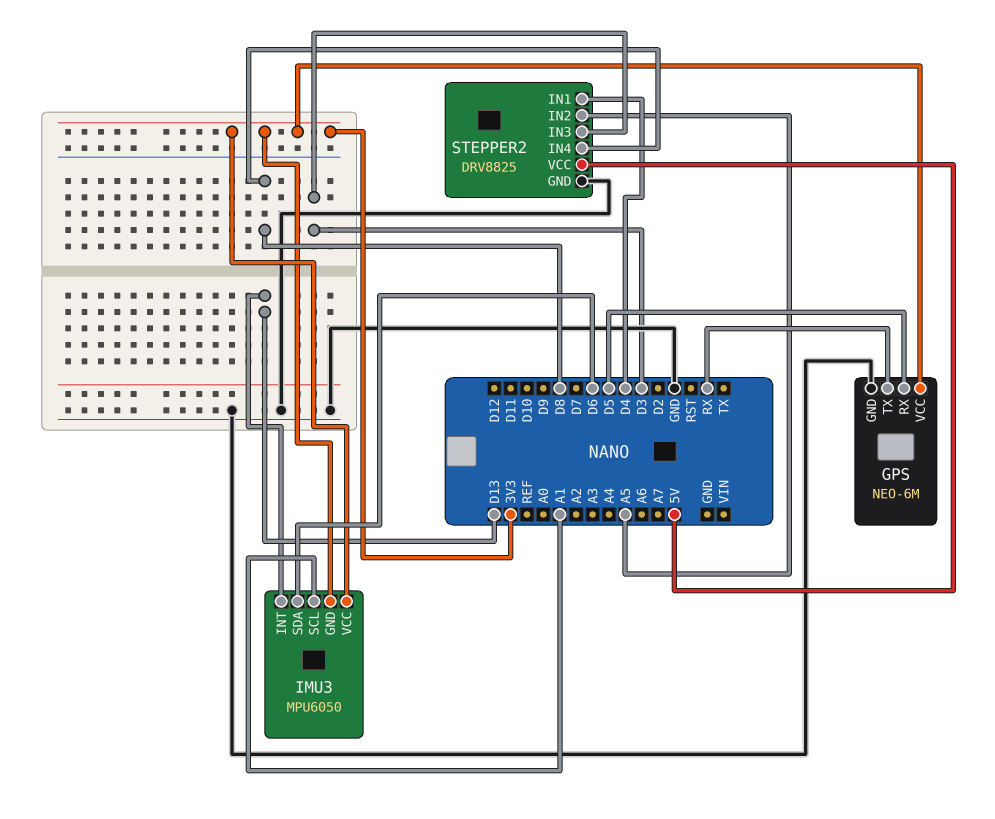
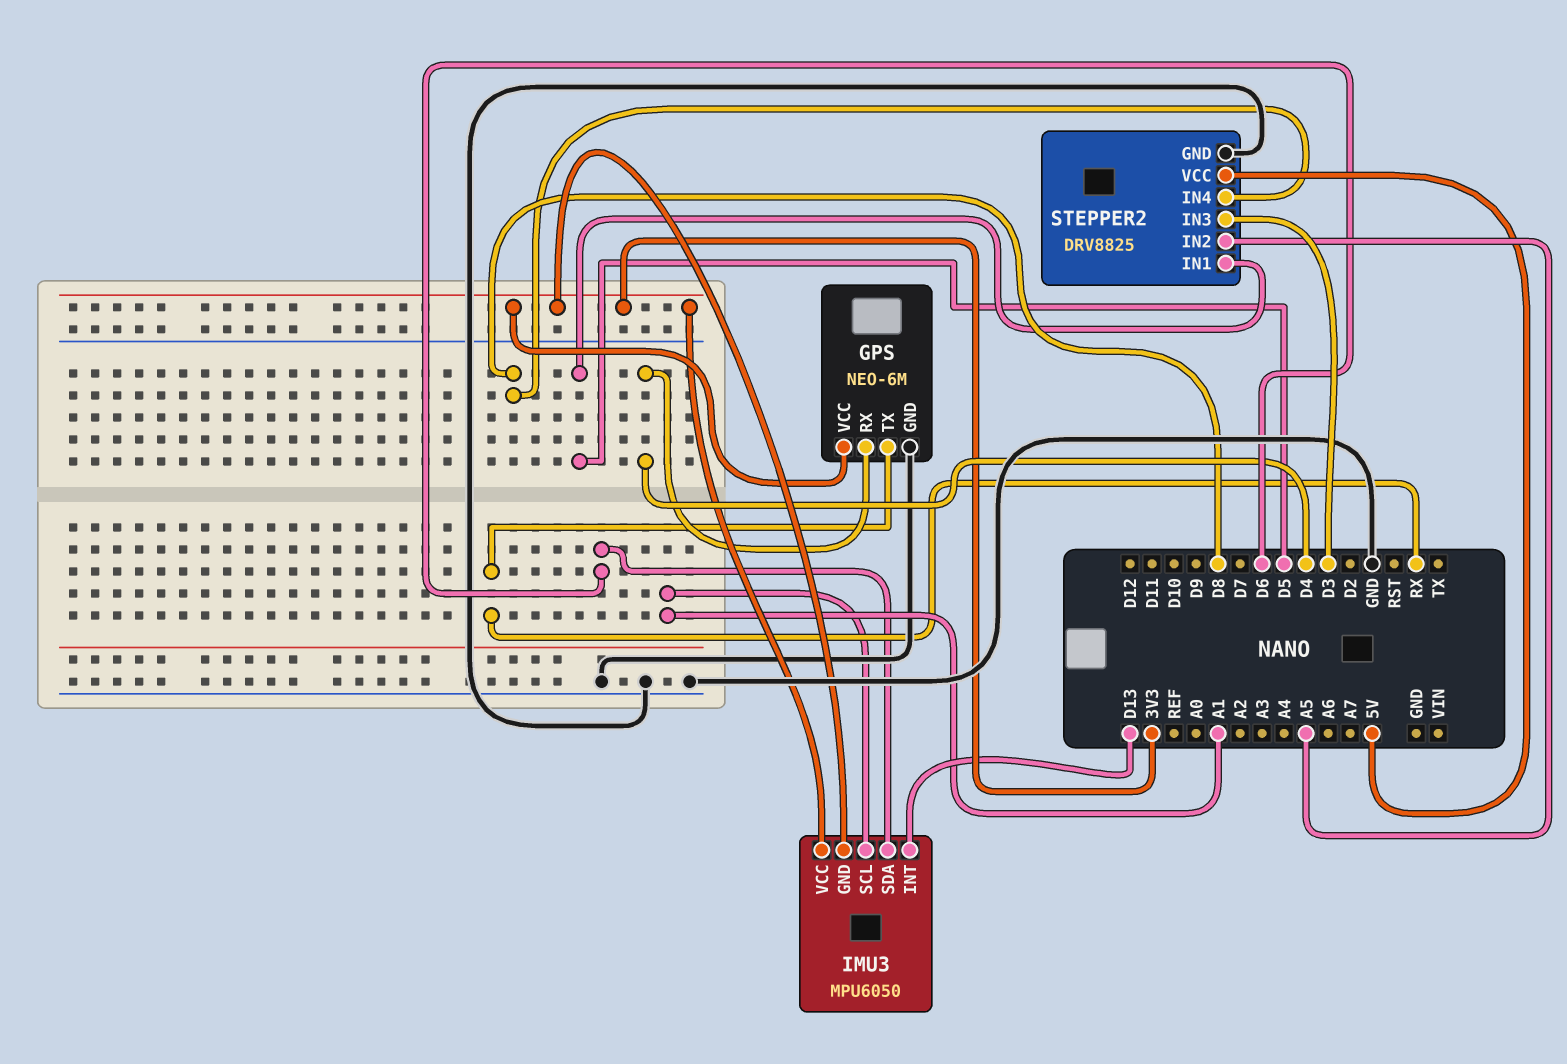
GPS pin RX: D5 -> D4
STEPPER2 pin IN1: D4 -> D5

